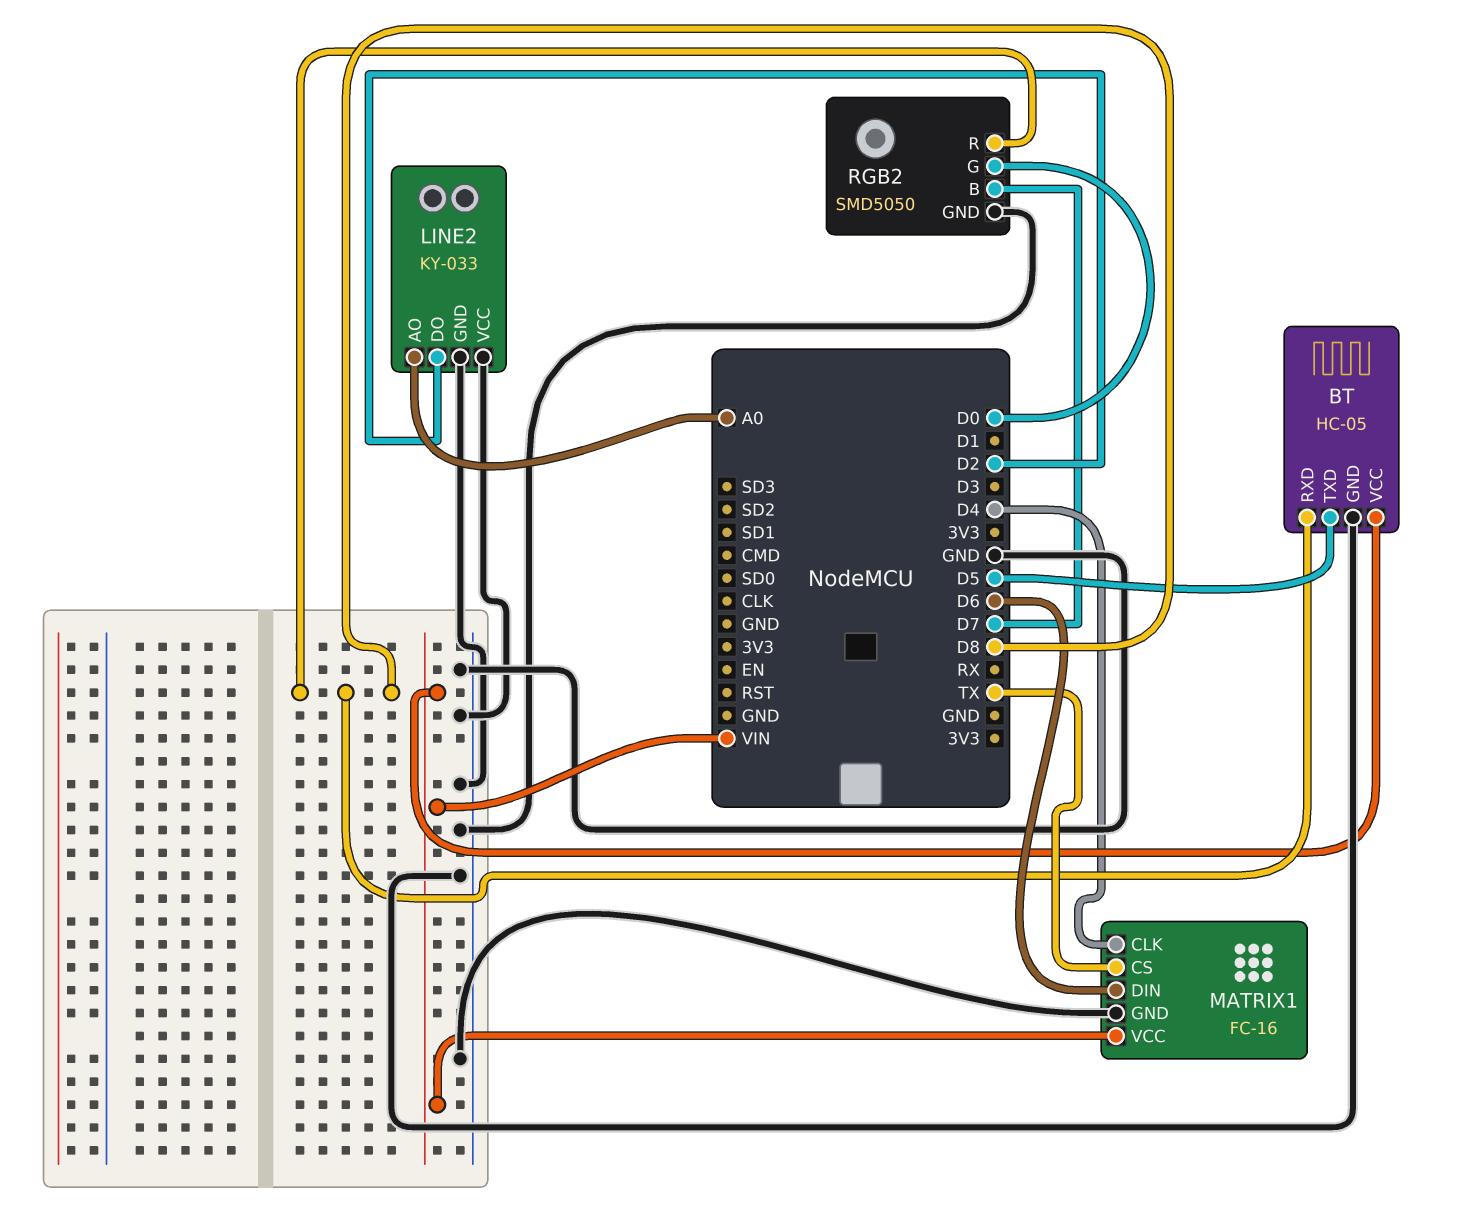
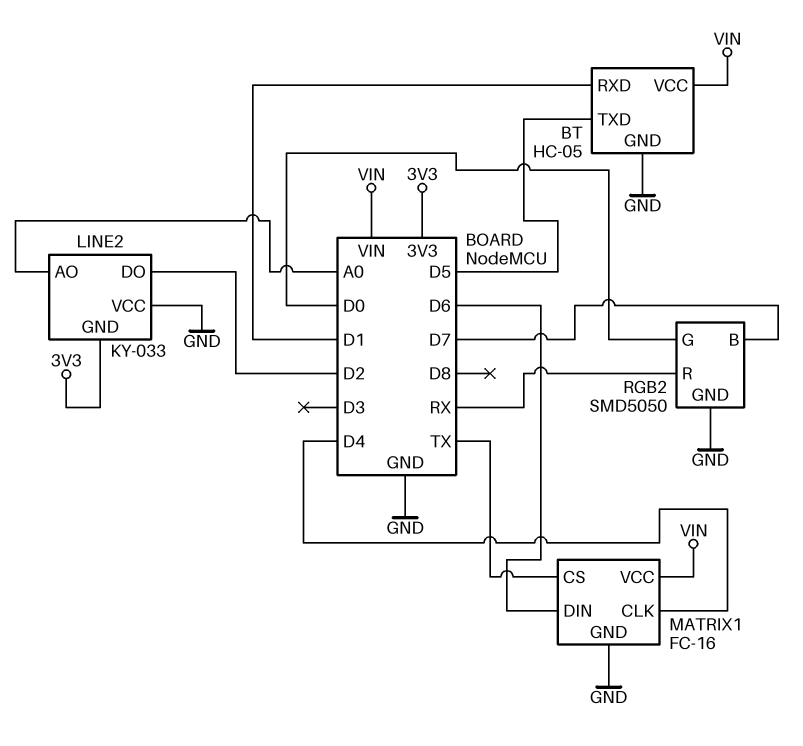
BT pin RXD: D8 -> D1
LINE2 pin GND: GND -> 3V3
RGB2 pin R: D8 -> RX

